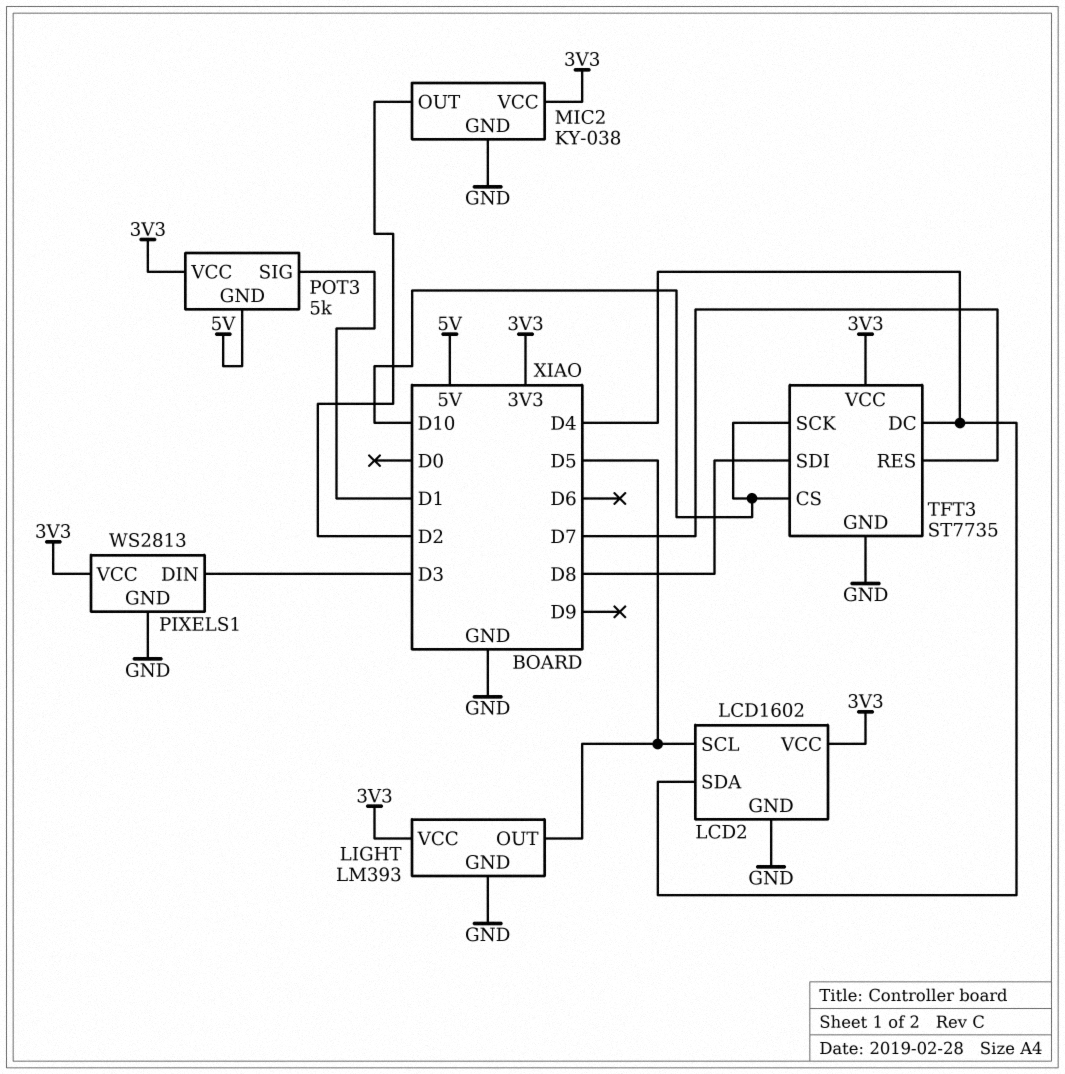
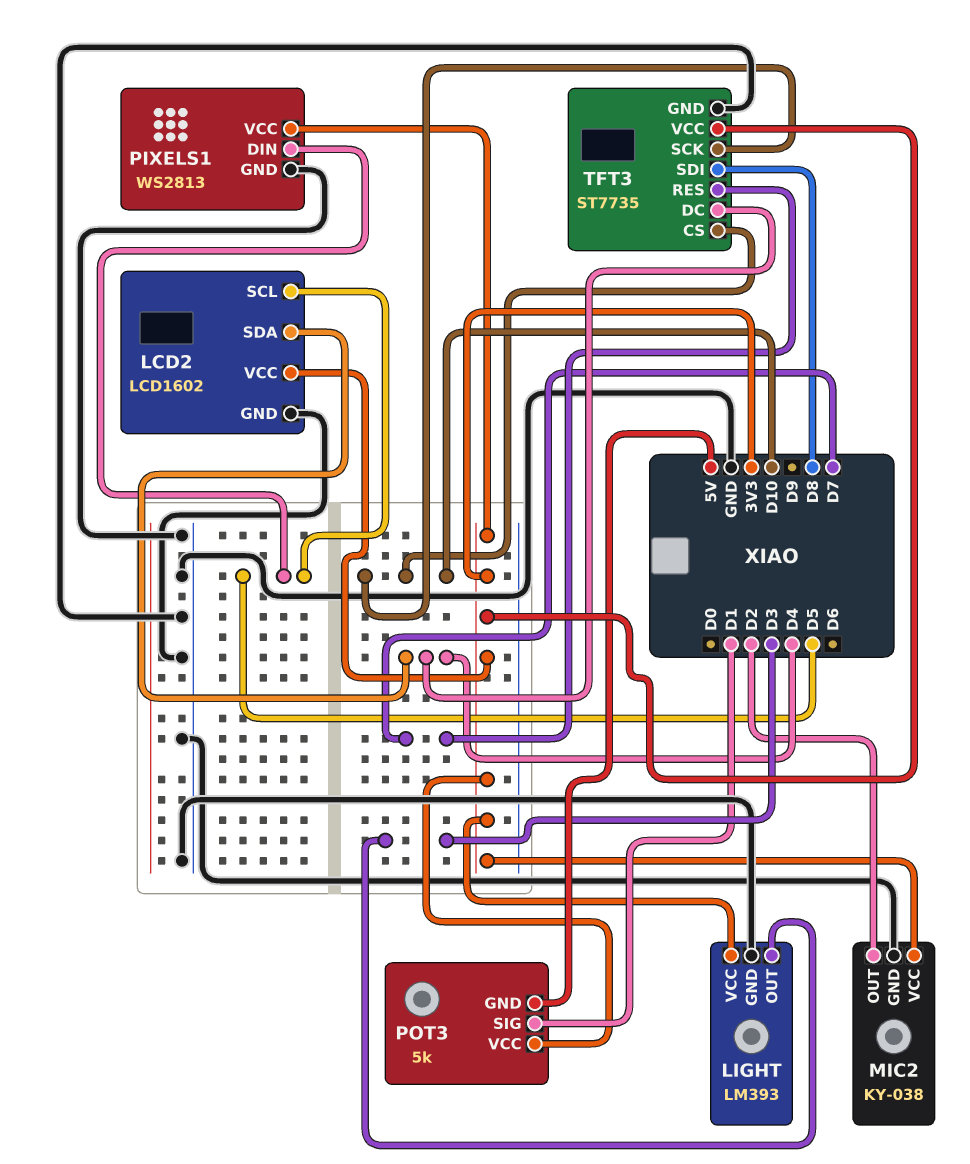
LIGHT pin OUT: D5 -> D3
PIXELS1 pin DIN: D3 -> D5

